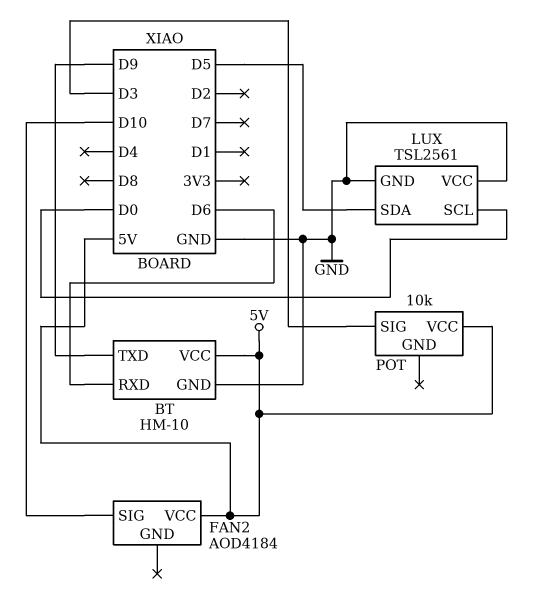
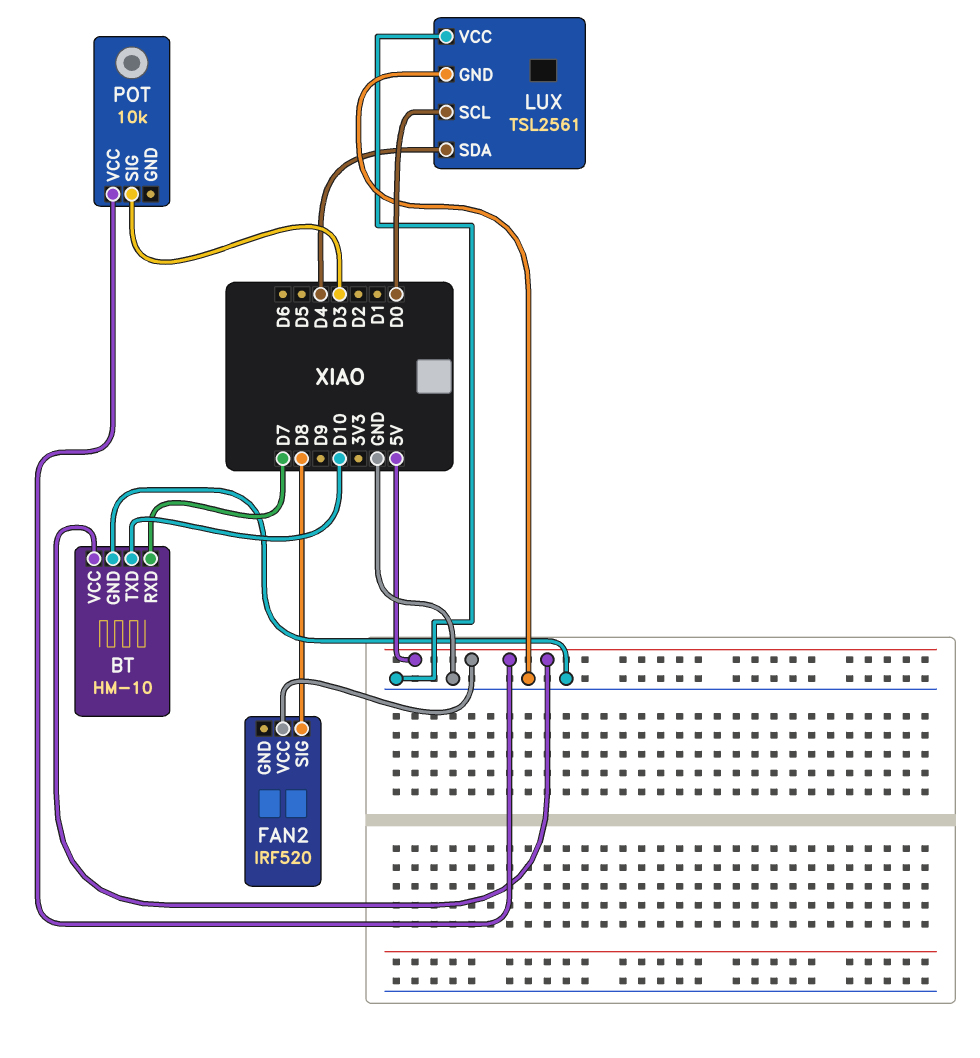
BT pin RXD: D6 -> D7
BT pin TXD: D9 -> D10
FAN2: AOD4184 -> IRF520
FAN2 pin SIG: D10 -> D8
LUX pin SDA: D5 -> D4

